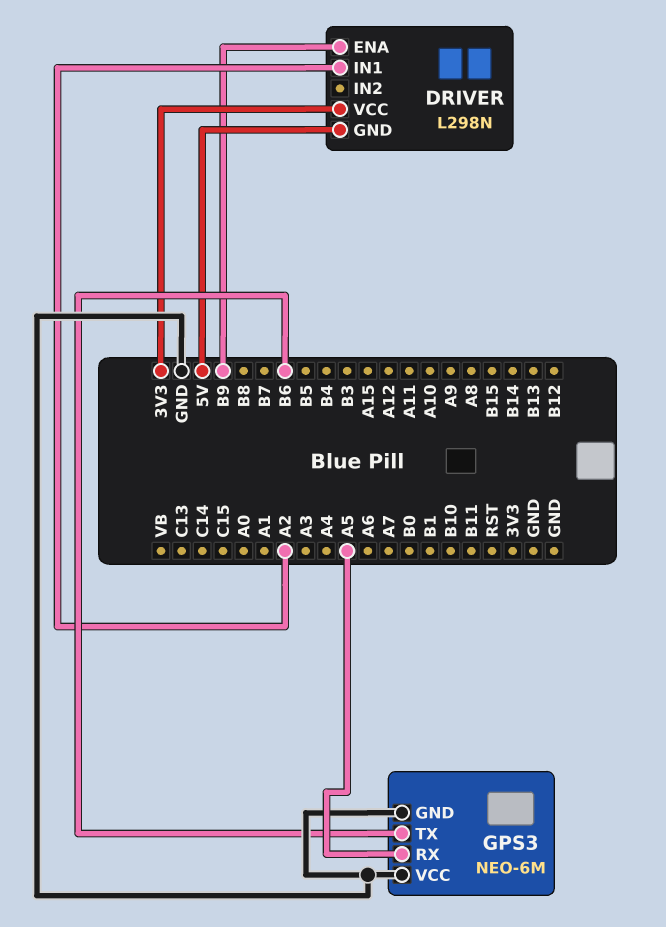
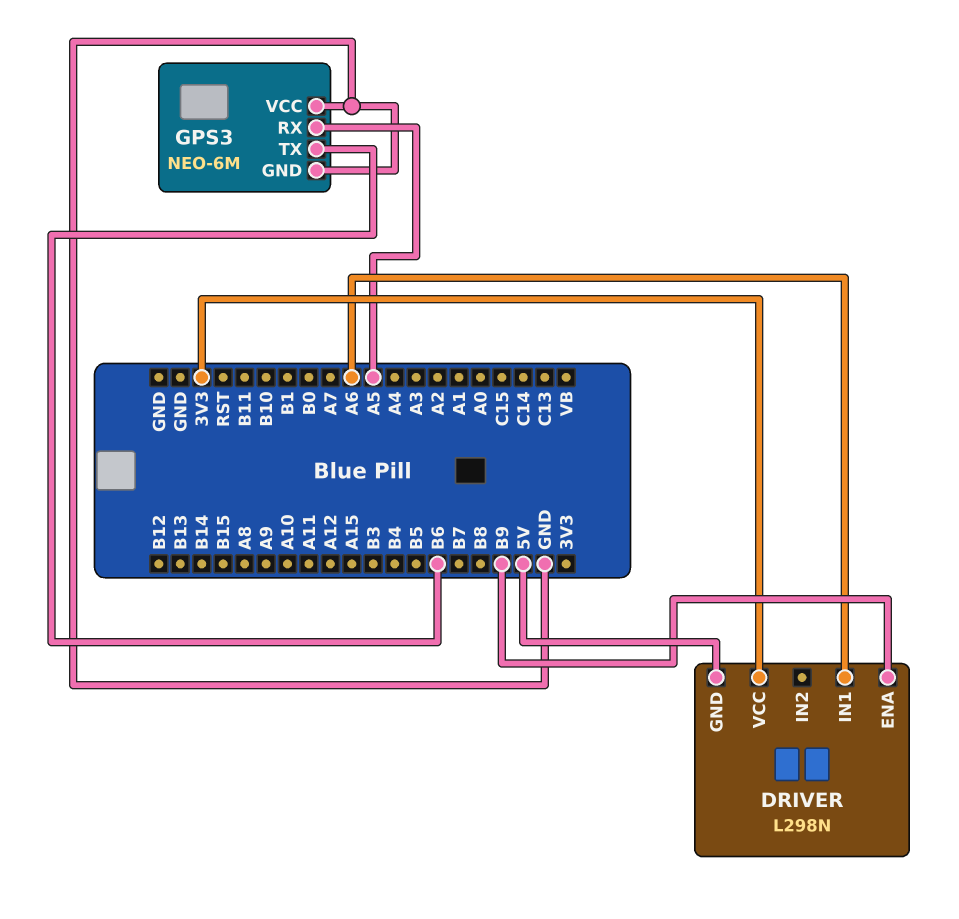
DRIVER pin IN1: A2 -> A6

